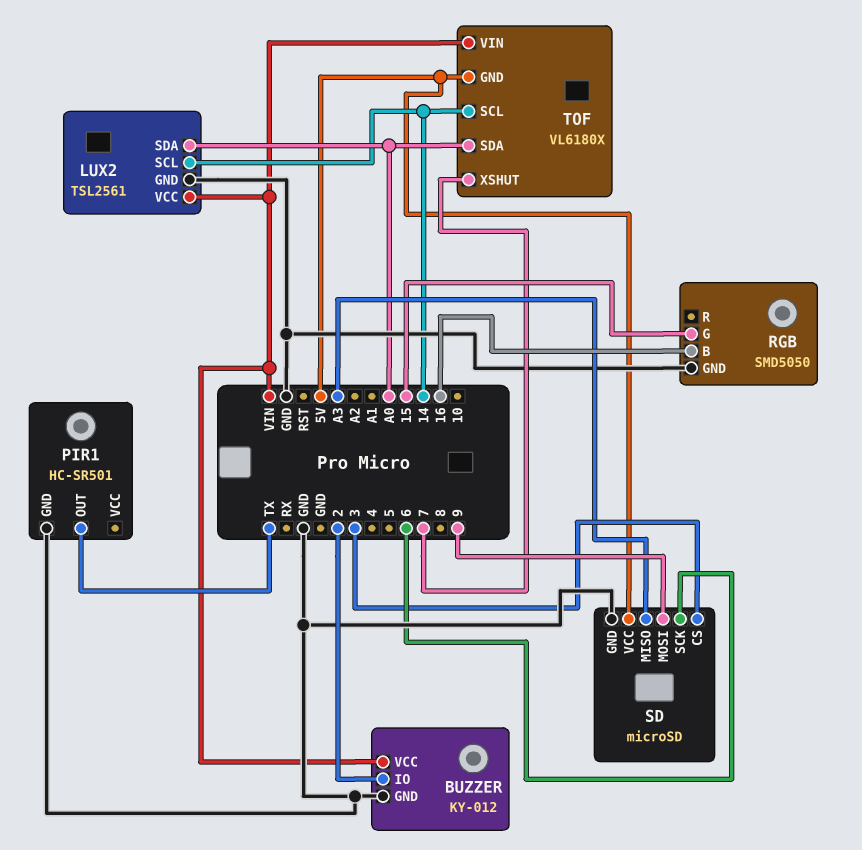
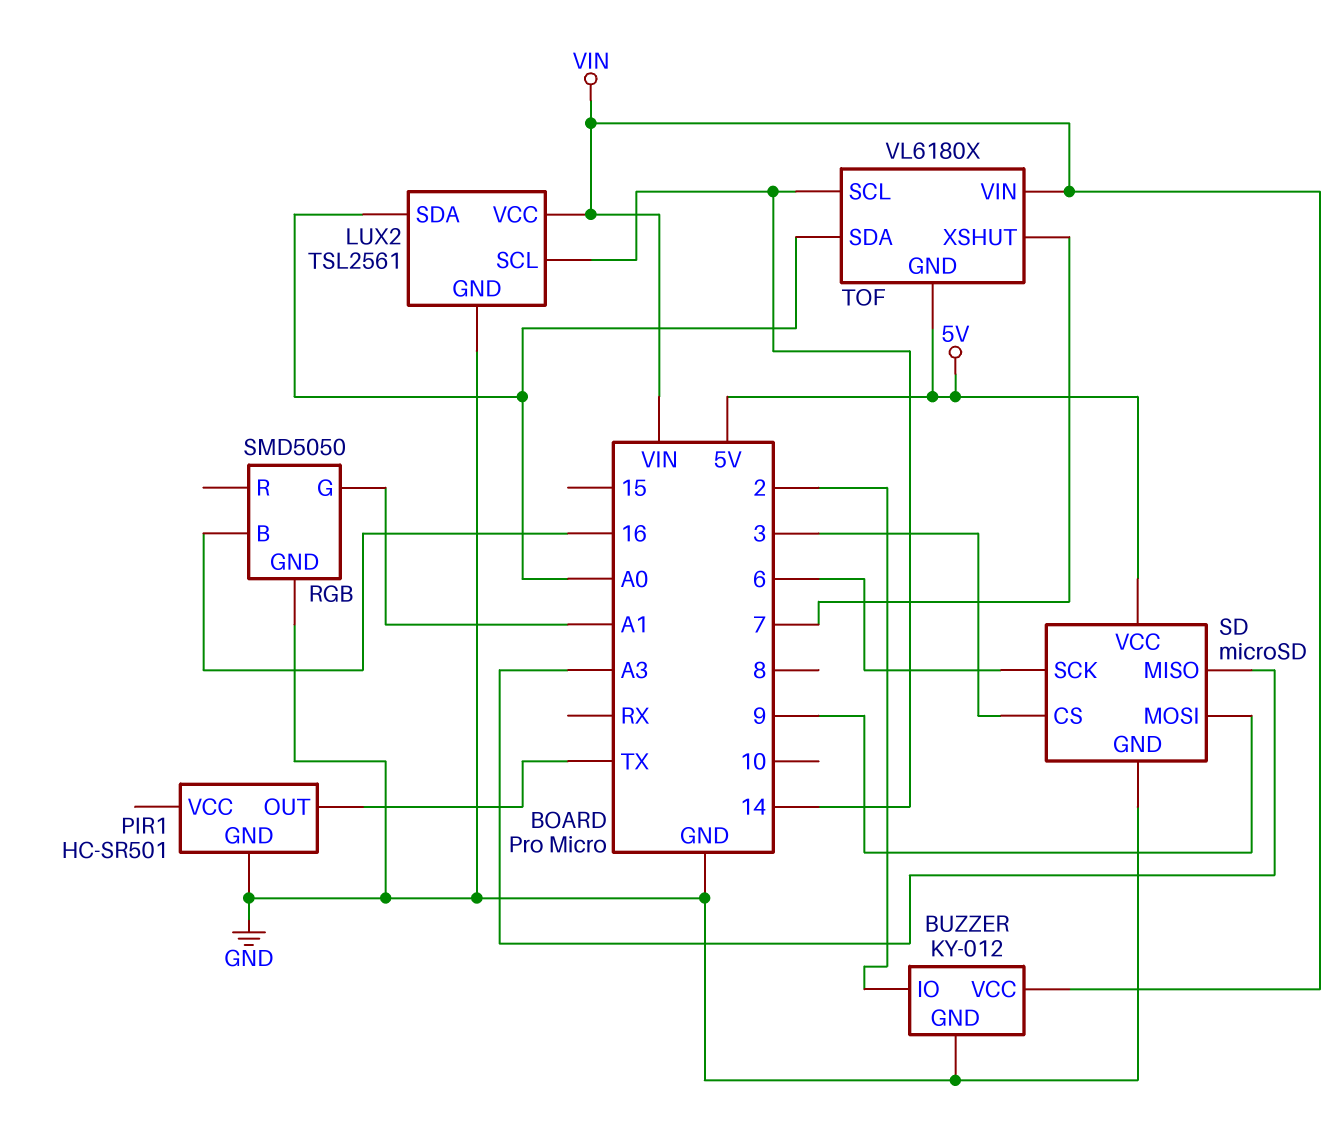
RGB pin G: 15 -> A1

